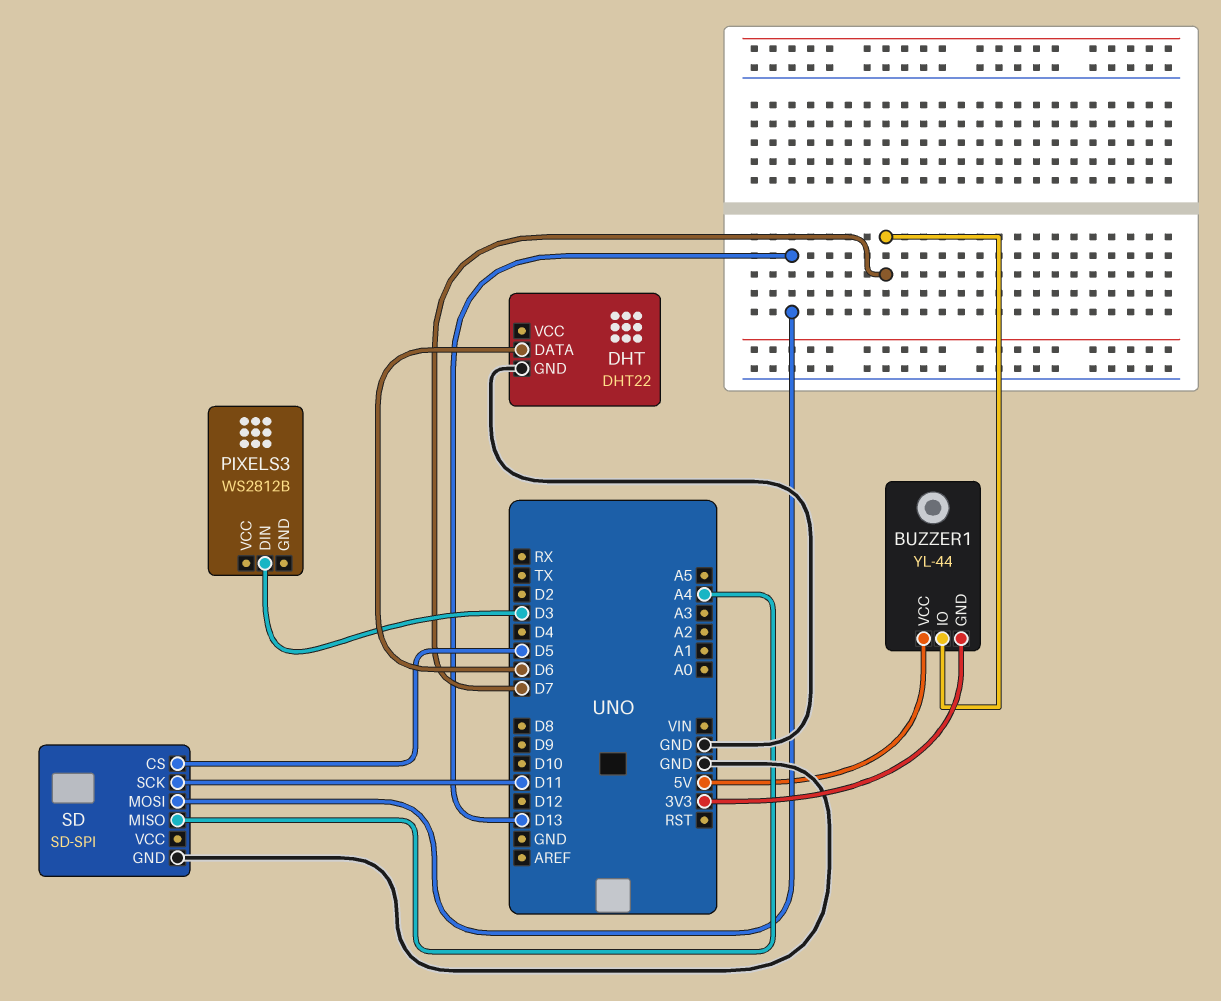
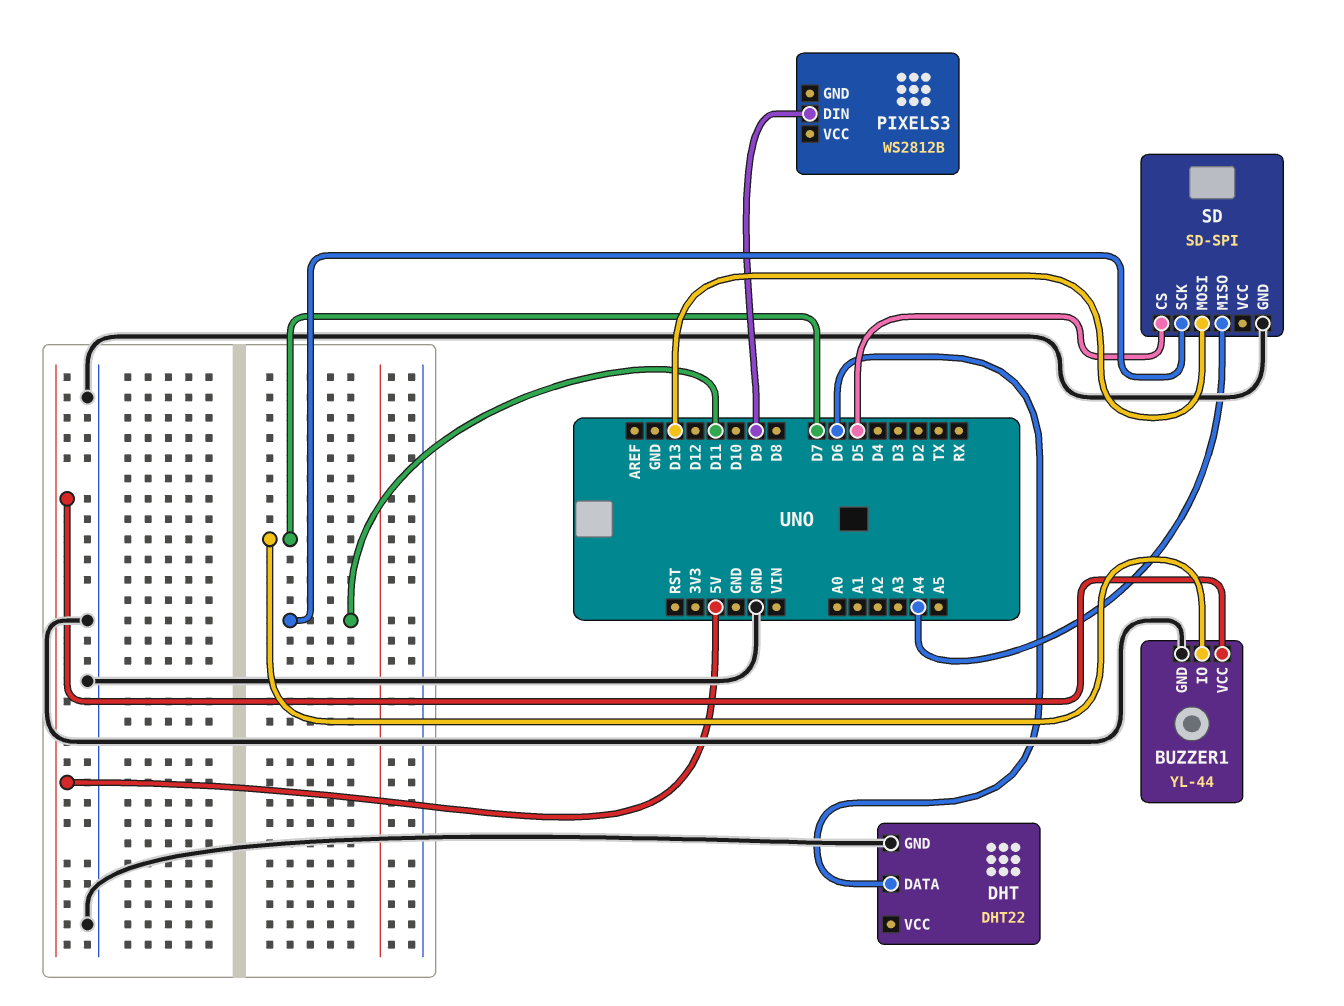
BUZZER1 pin GND: 3V3 -> GND
PIXELS3 pin DIN: D3 -> D9

